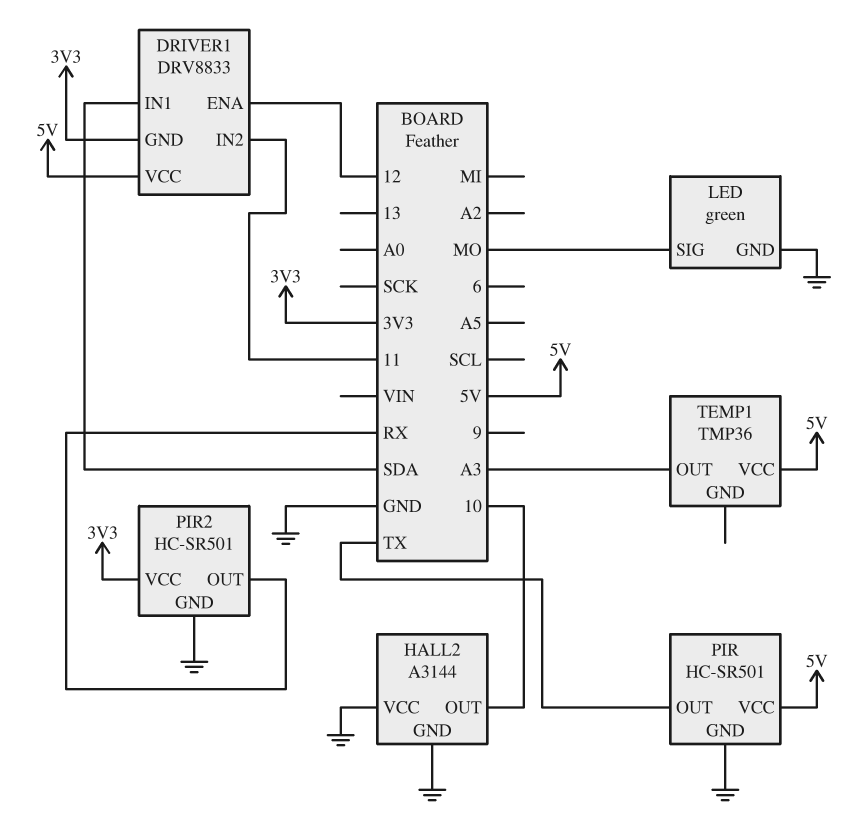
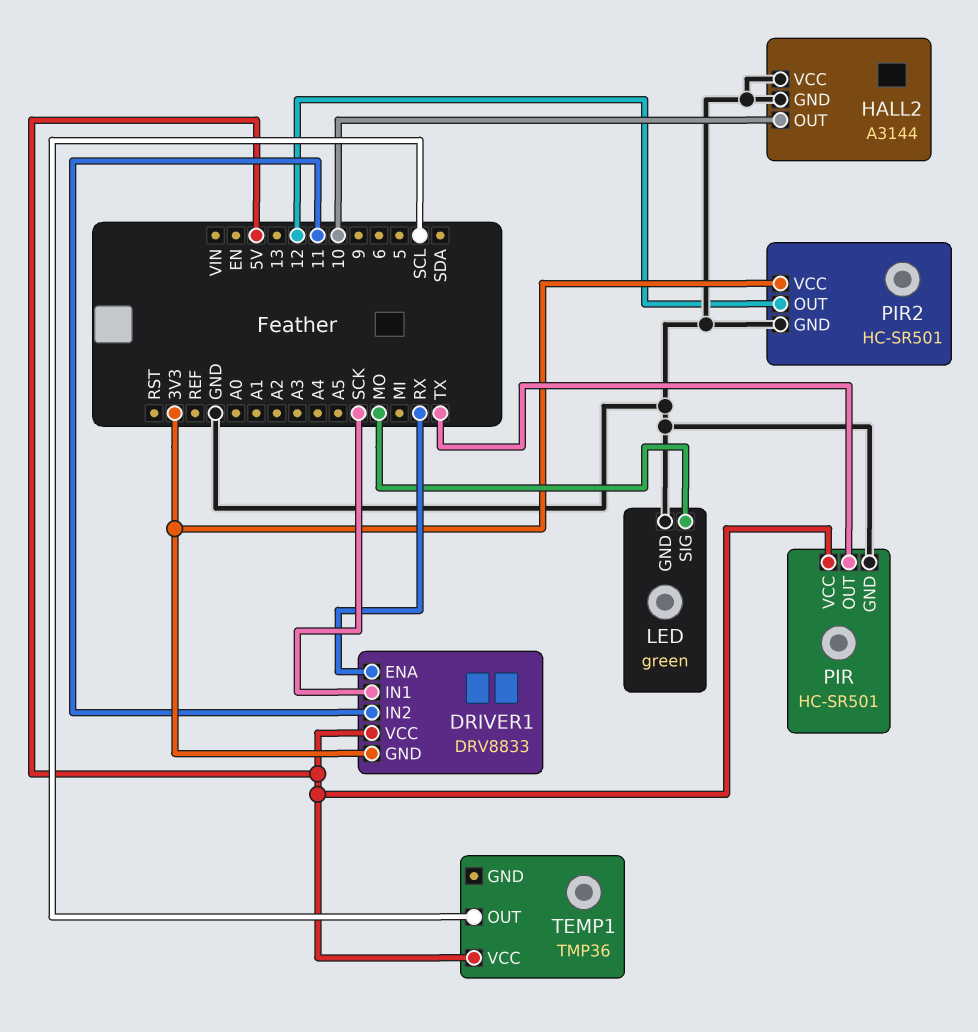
DRIVER1 pin ENA: 12 -> RX
DRIVER1 pin IN1: SDA -> SCK
PIR2 pin OUT: RX -> 12
TEMP1 pin OUT: A3 -> SCL

